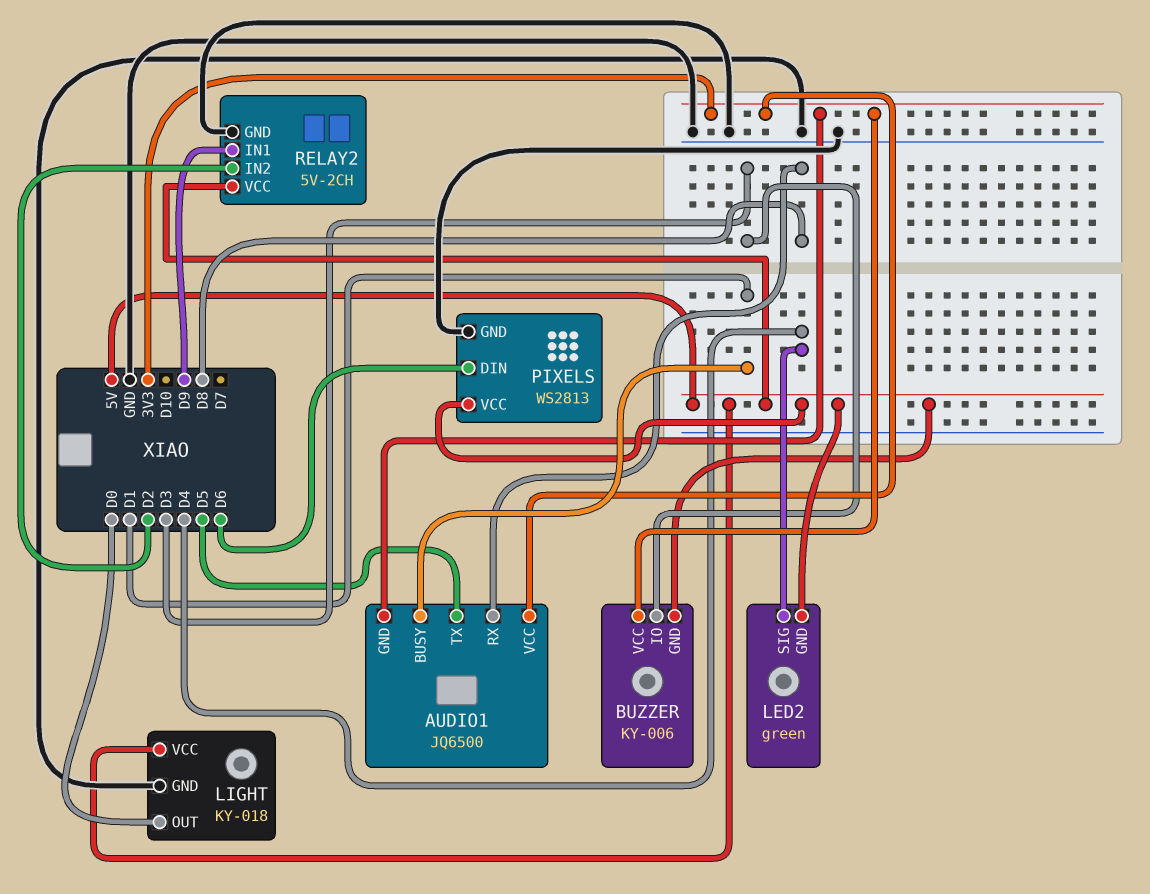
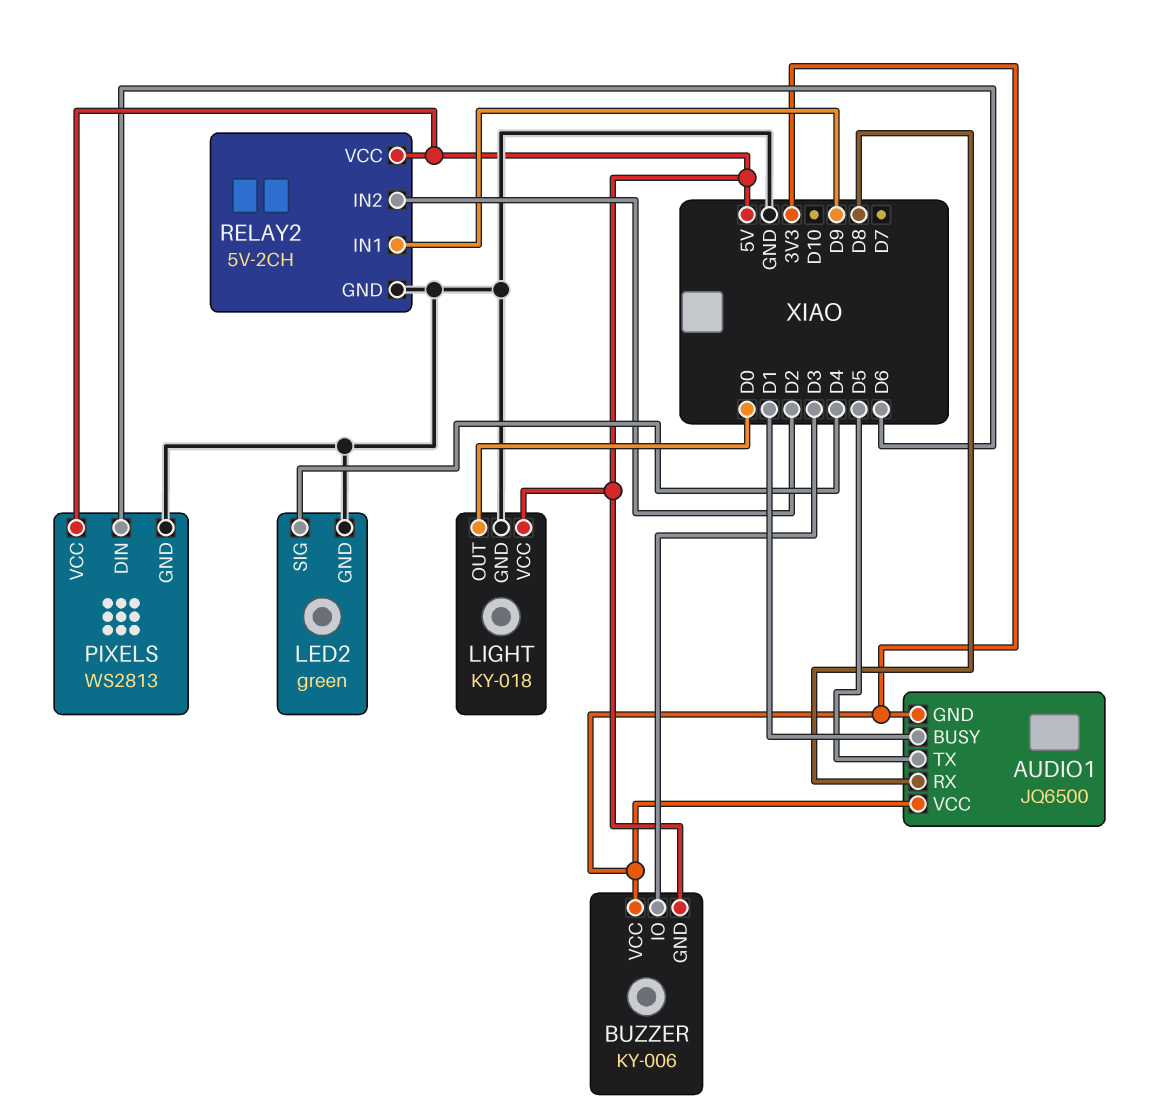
LED2 pin GND: 5V -> GND

